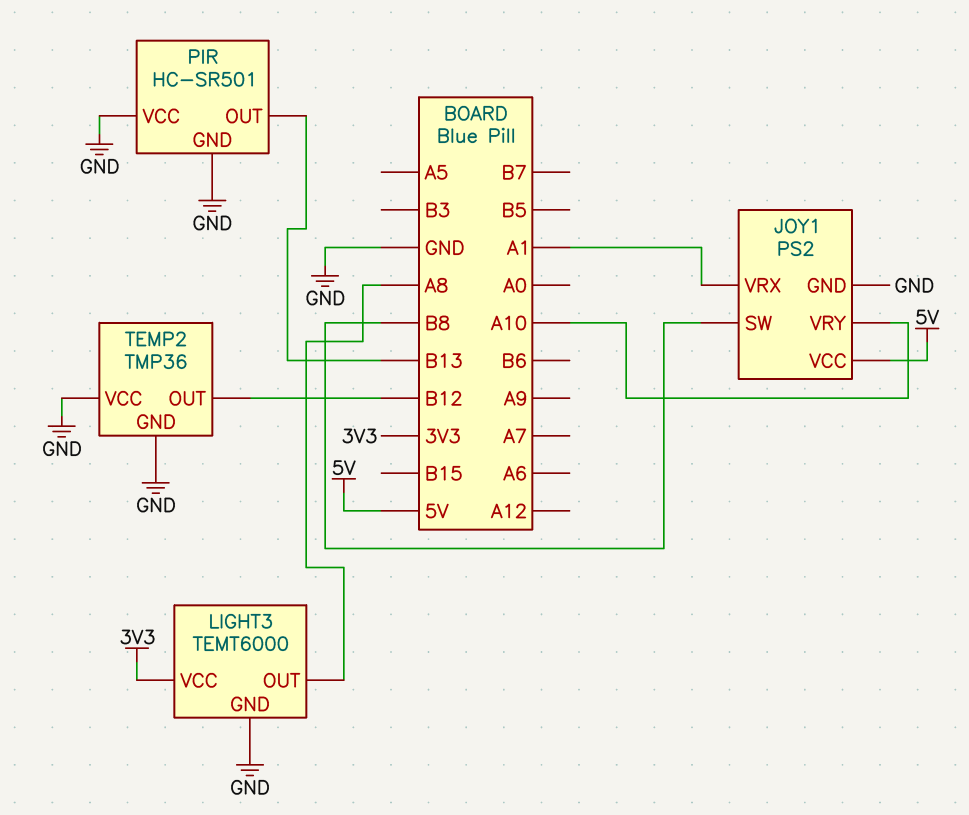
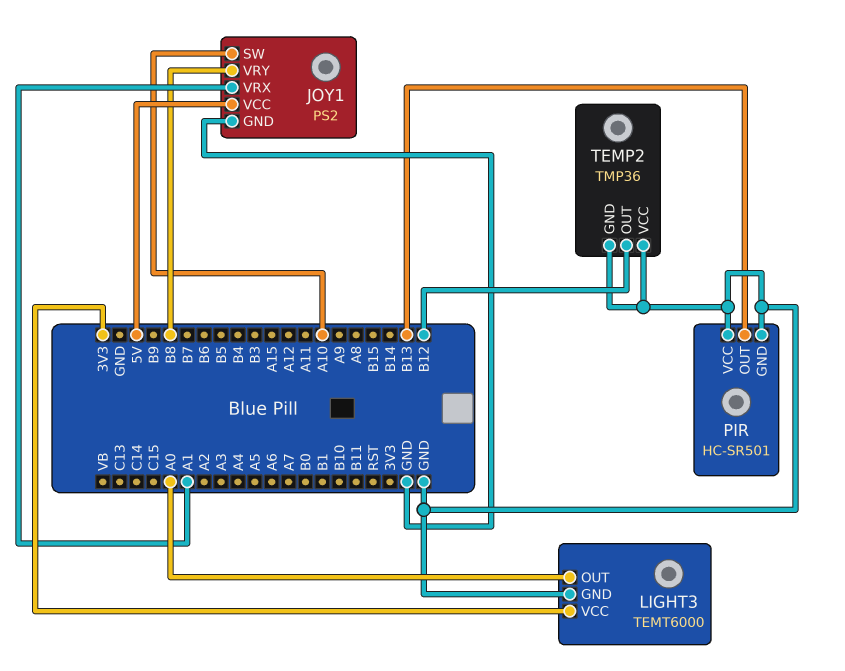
JOY1 pin SW: B8 -> A10
JOY1 pin VRY: A10 -> B8
LIGHT3 pin OUT: A8 -> A0

